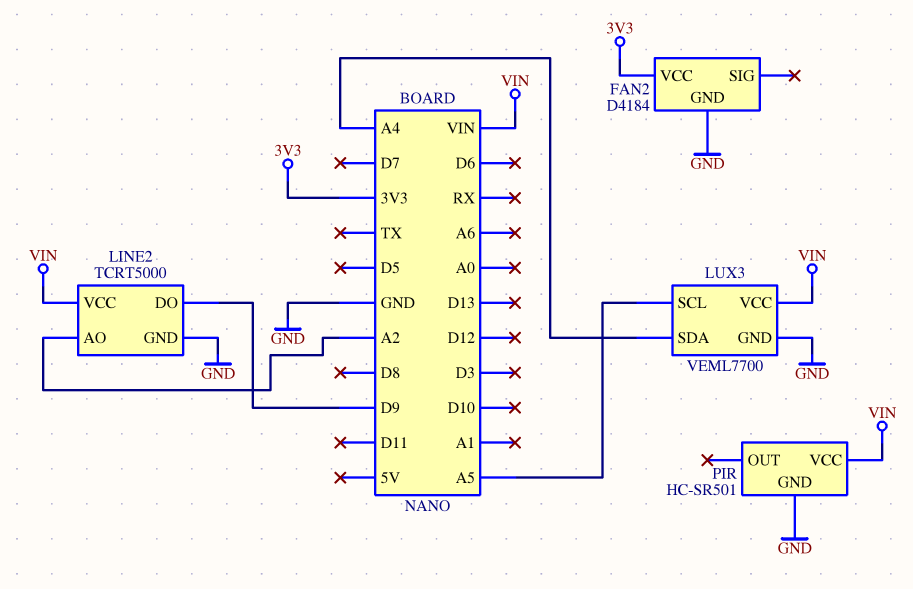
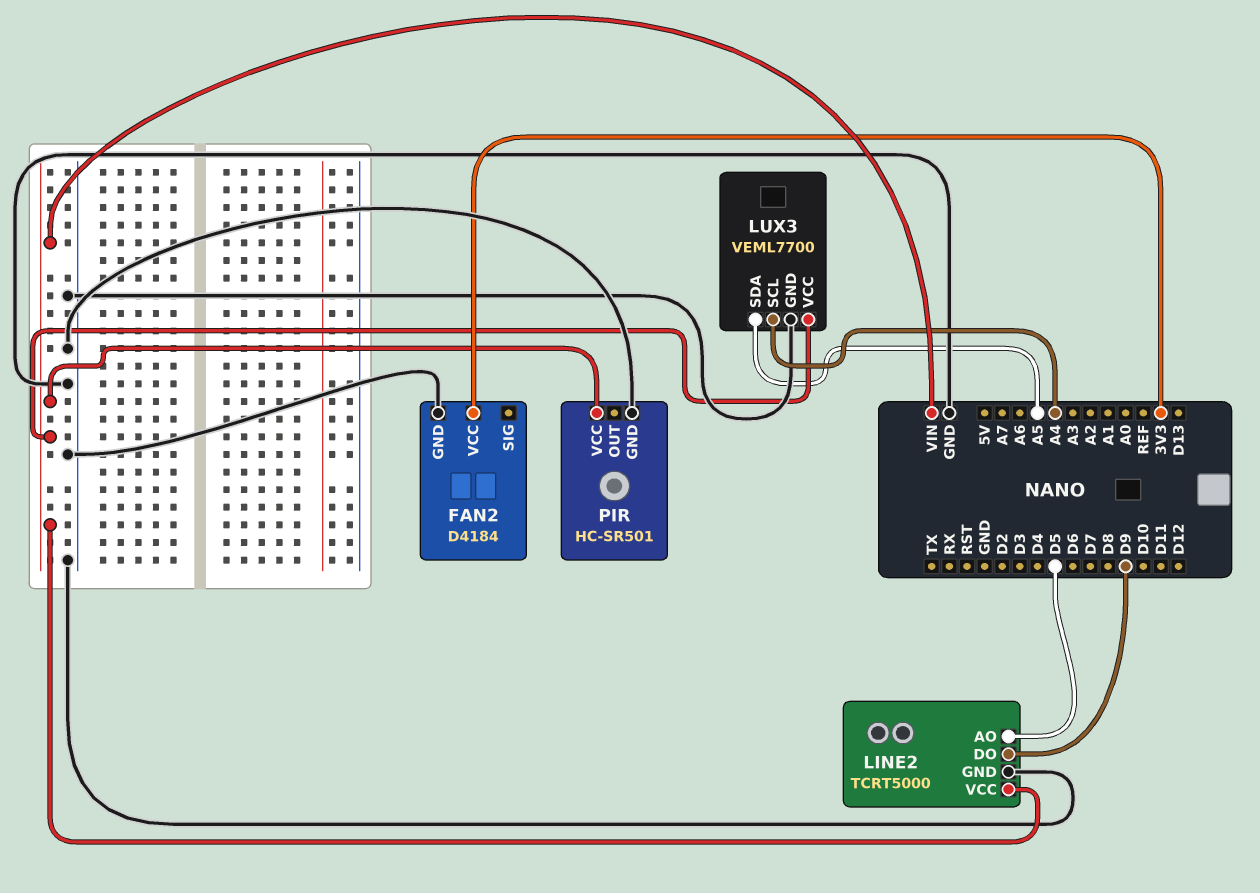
LINE2 pin AO: A2 -> D5
LUX3 pin SCL: A5 -> A4
LUX3 pin SDA: A4 -> A5

